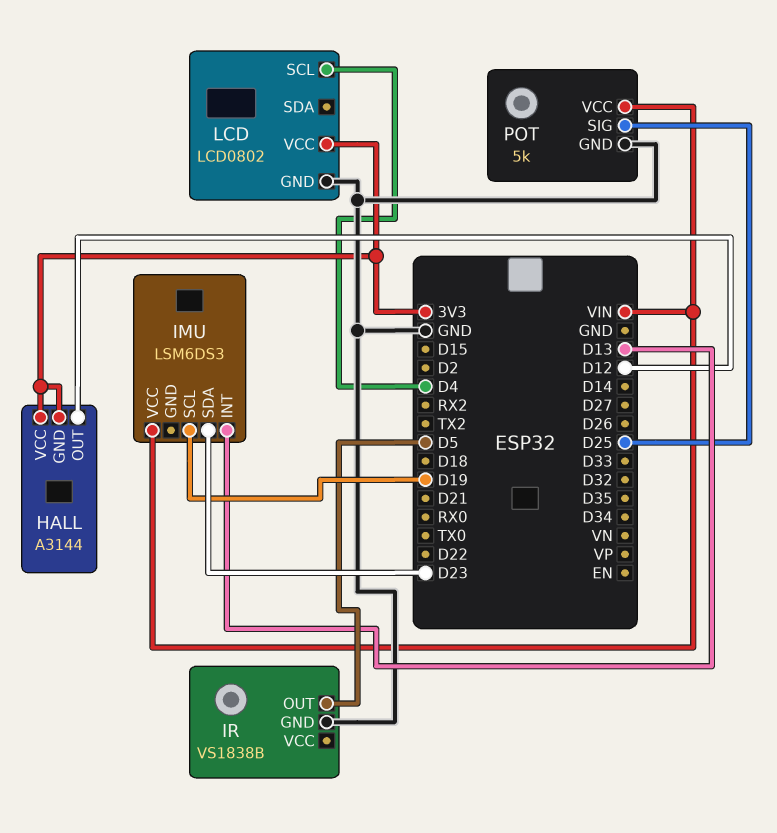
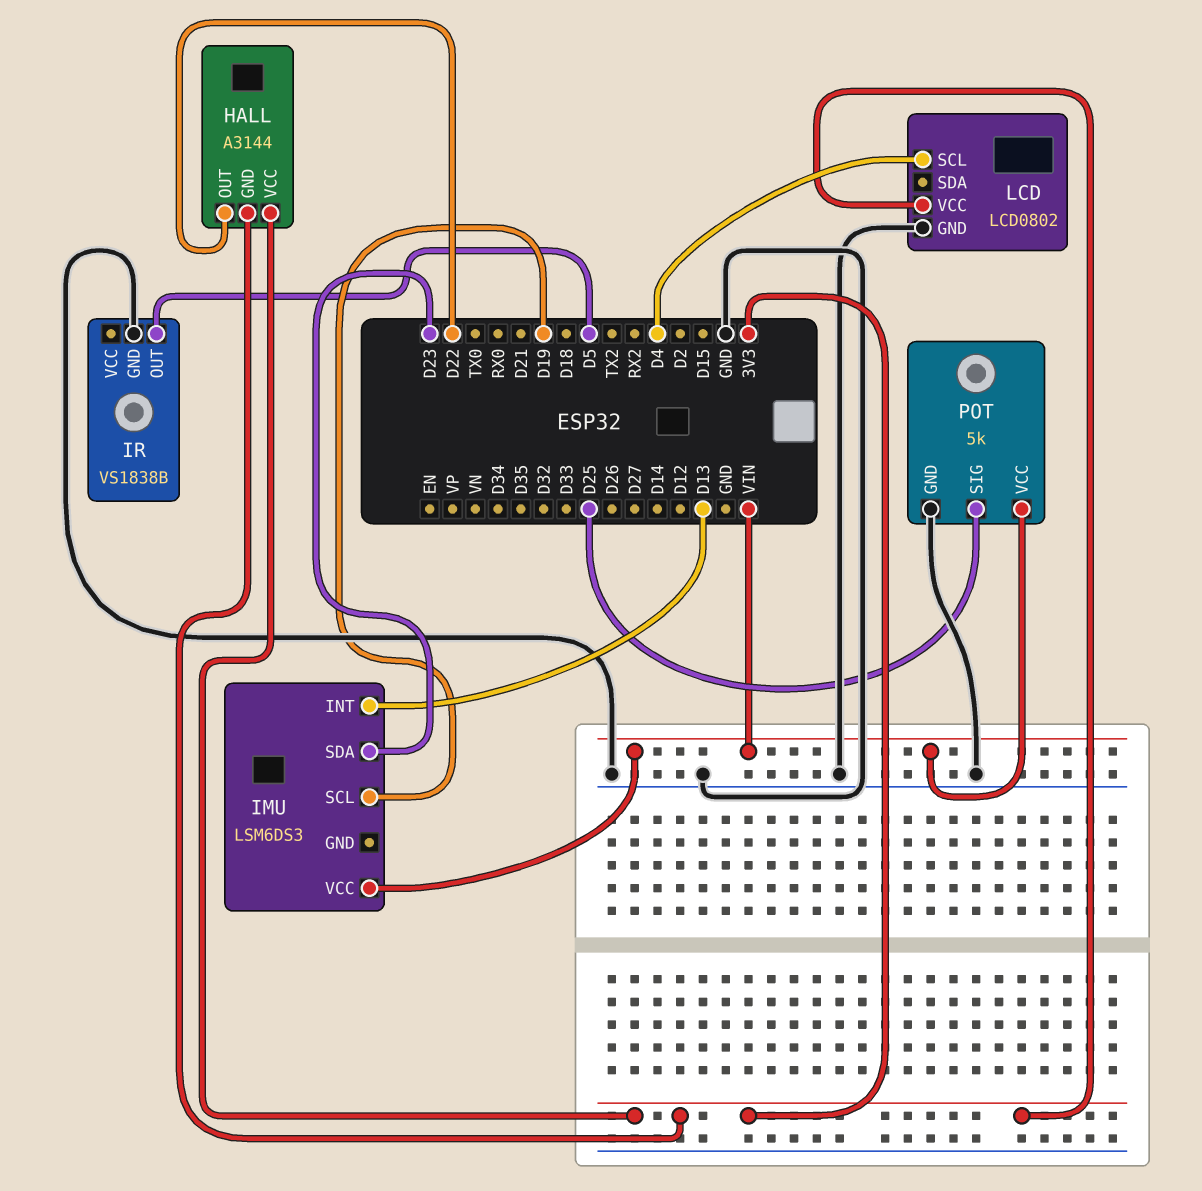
HALL pin OUT: D12 -> D22

